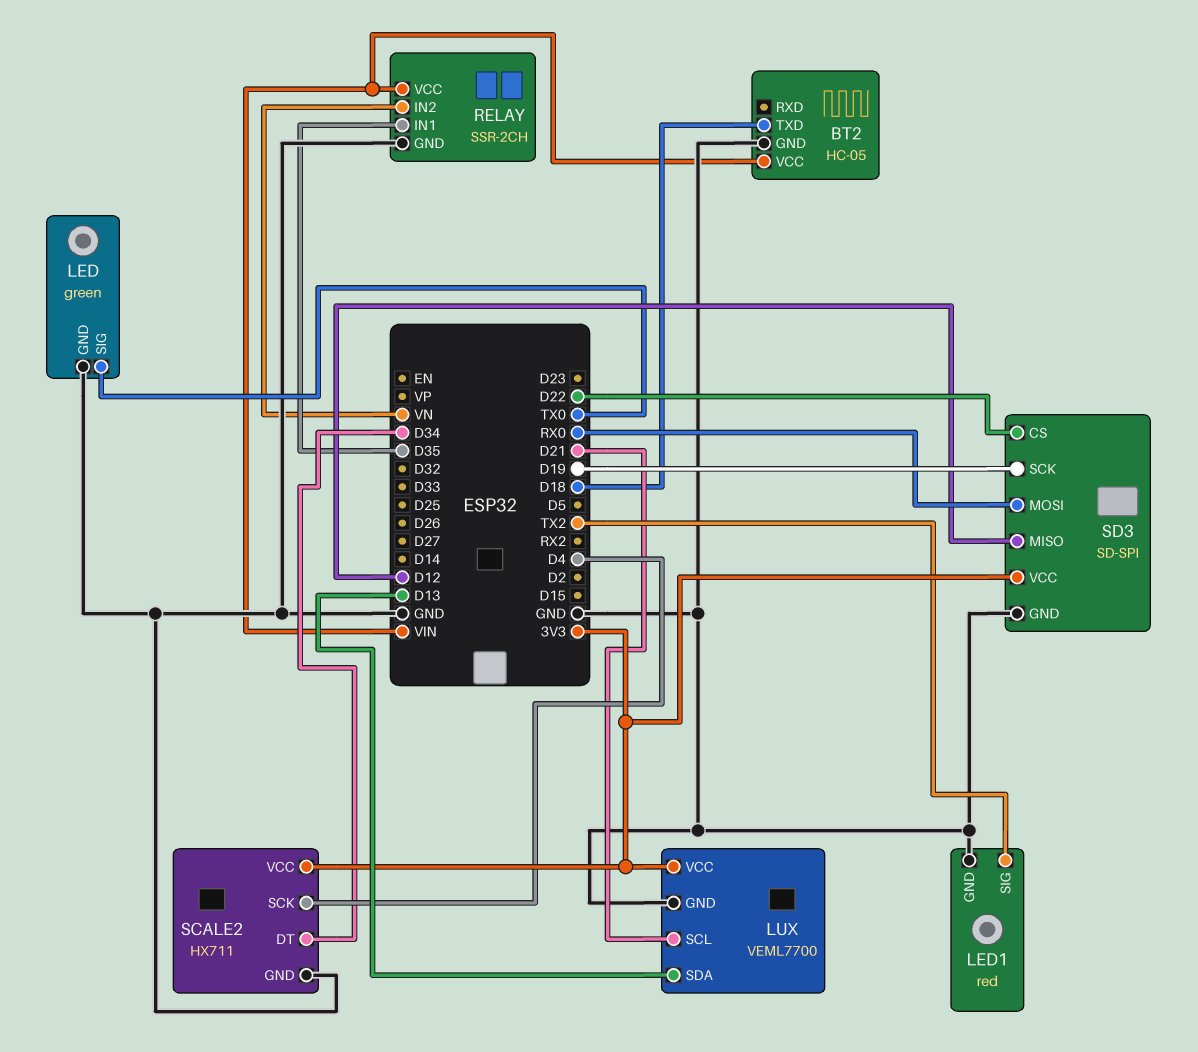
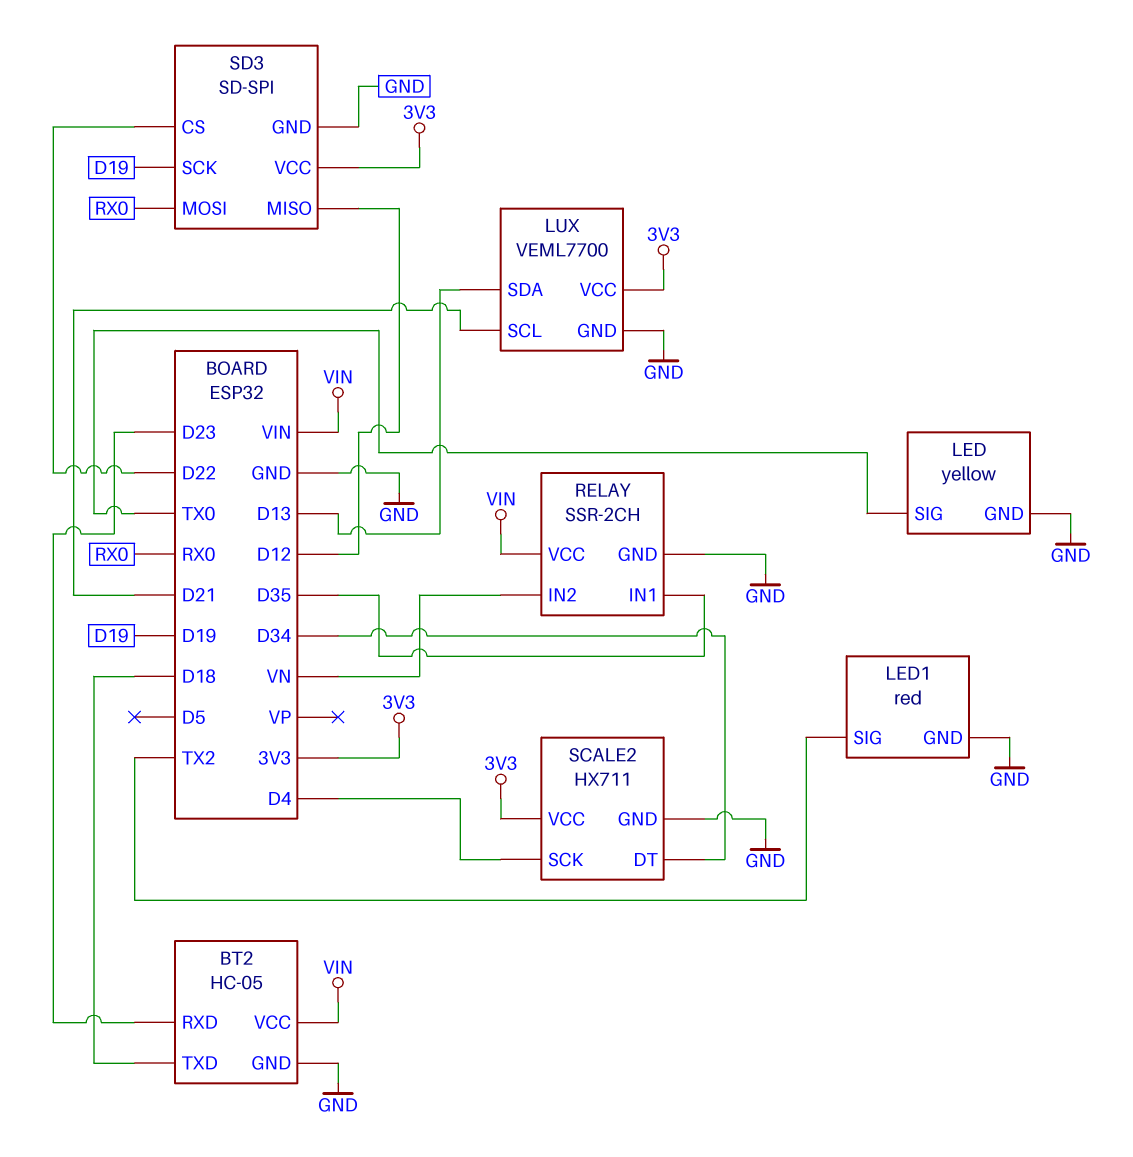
BT2 pin RXD: none -> D23
LED: green -> yellow

